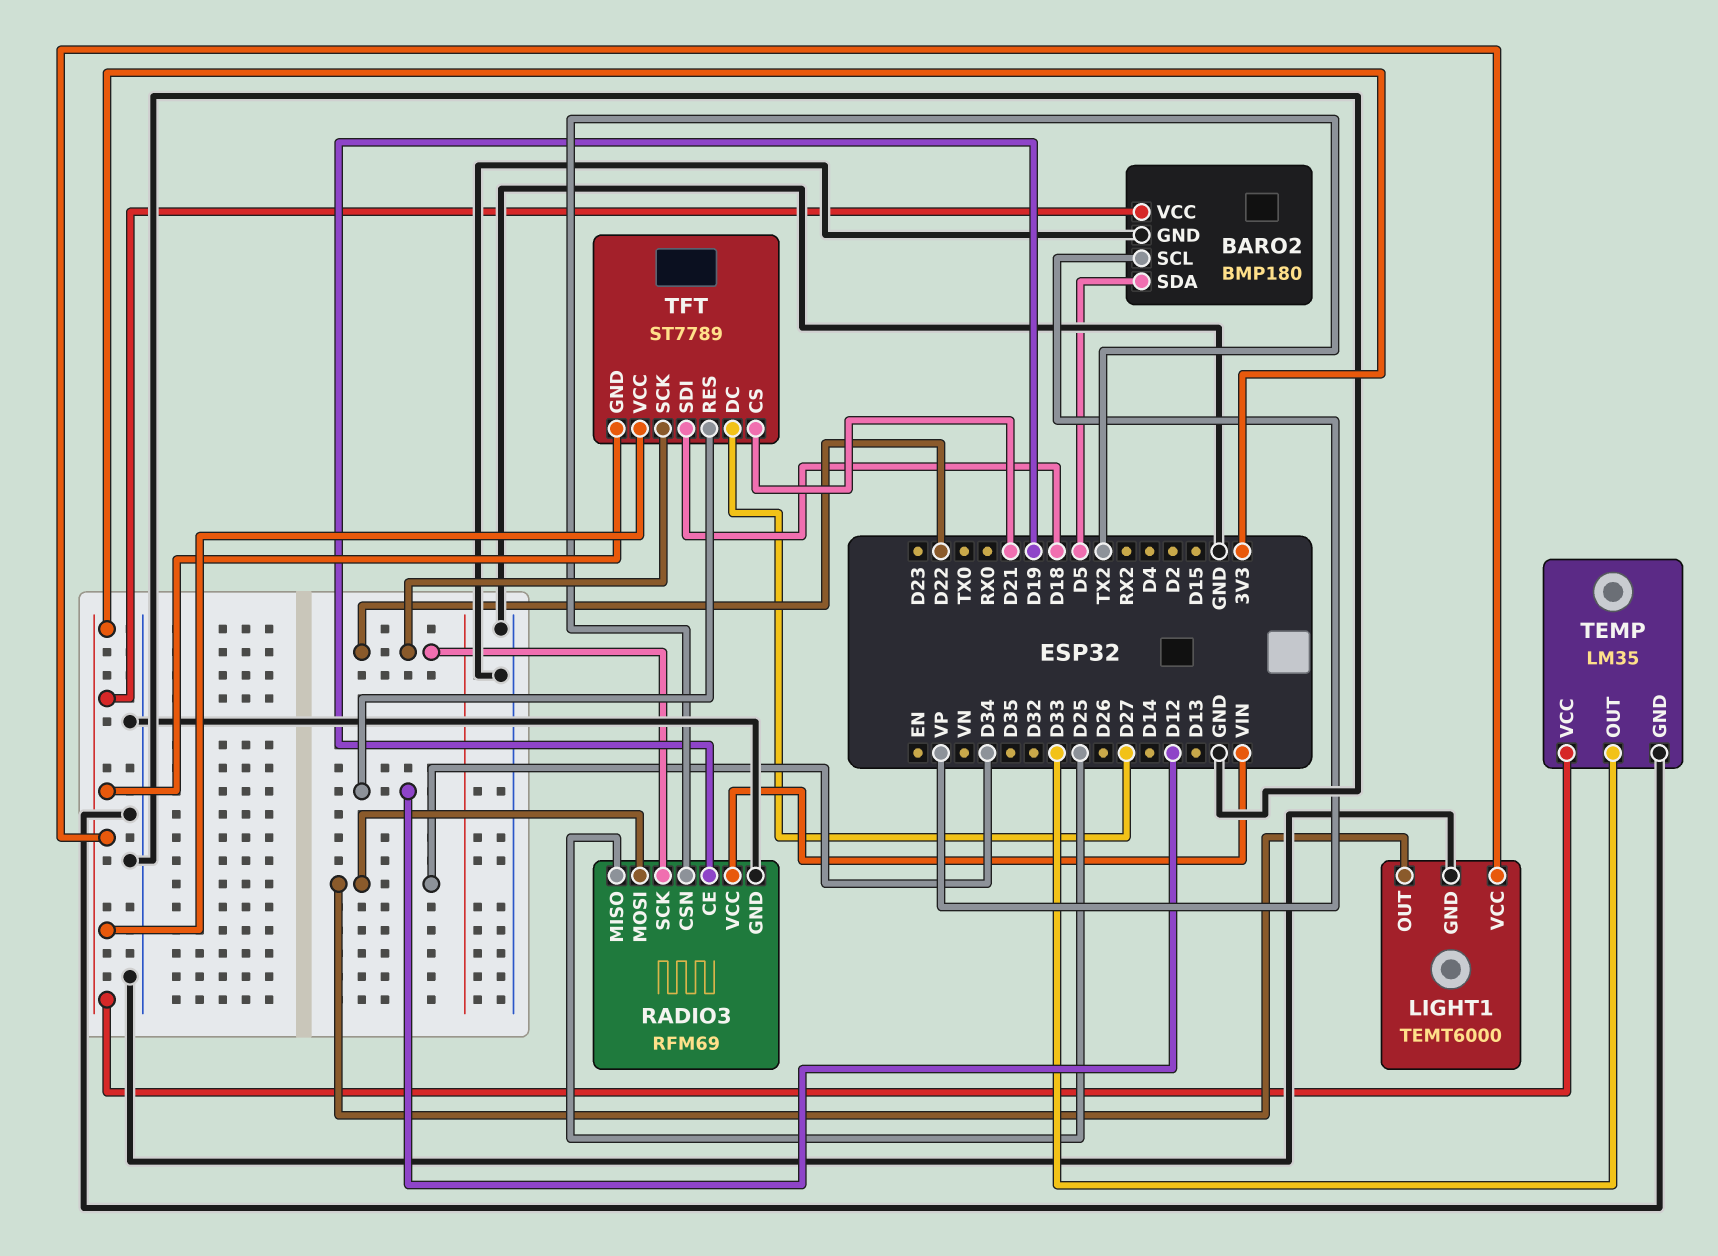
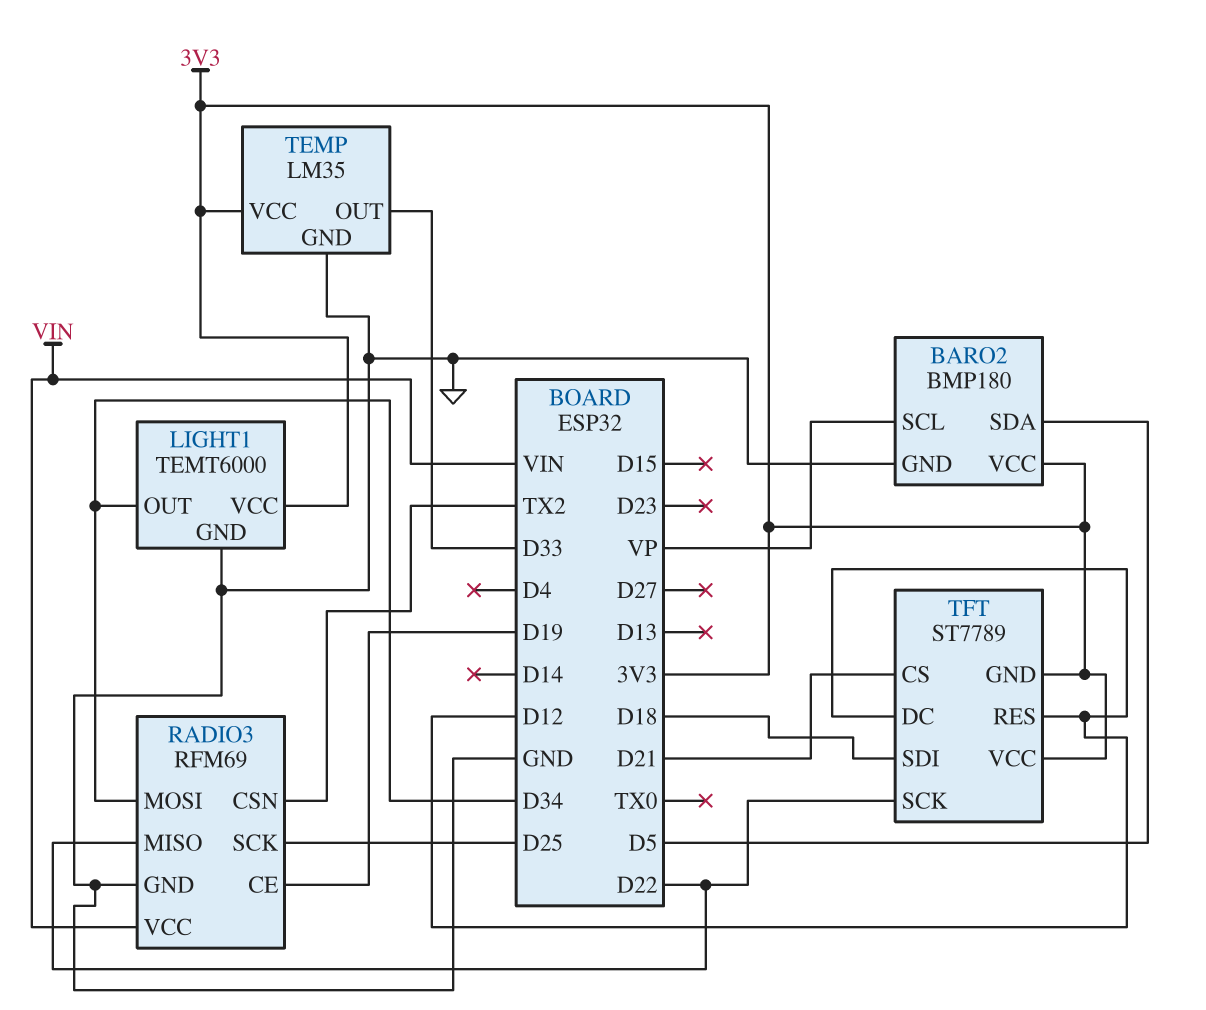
RADIO3 pin MISO: D25 -> D22
RADIO3 pin SCK: D22 -> D25
TFT pin DC: D27 -> D12

